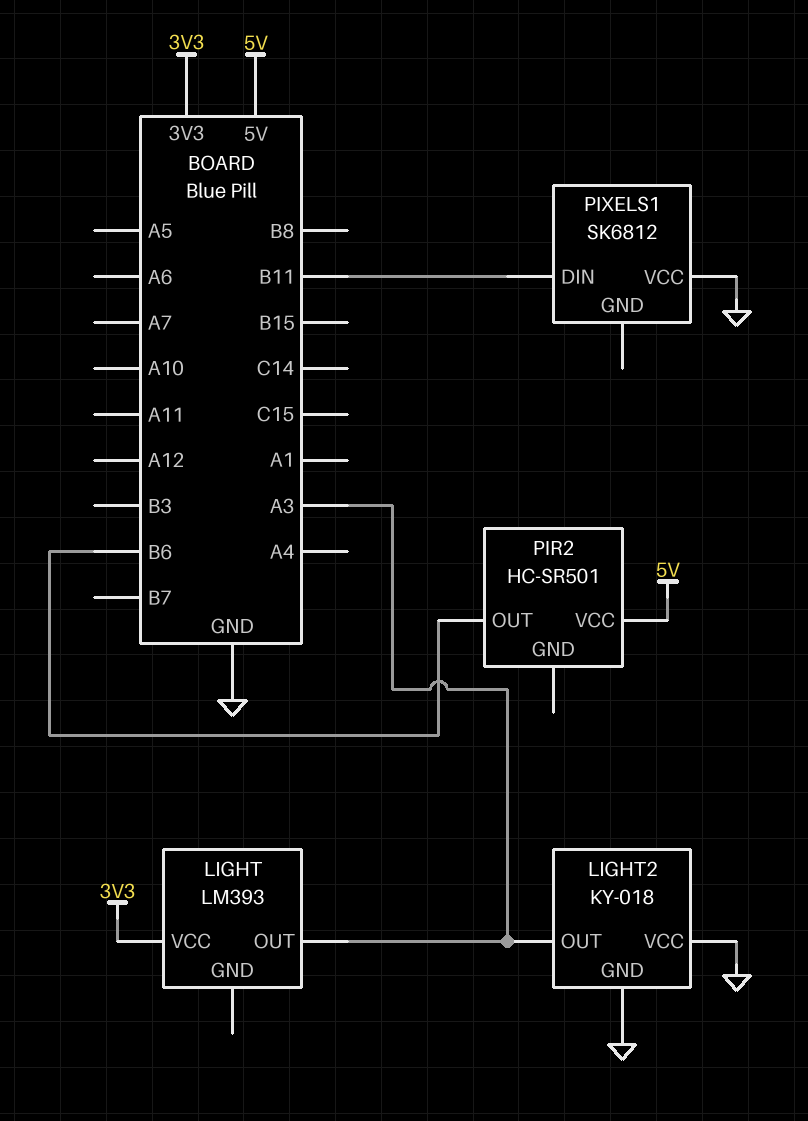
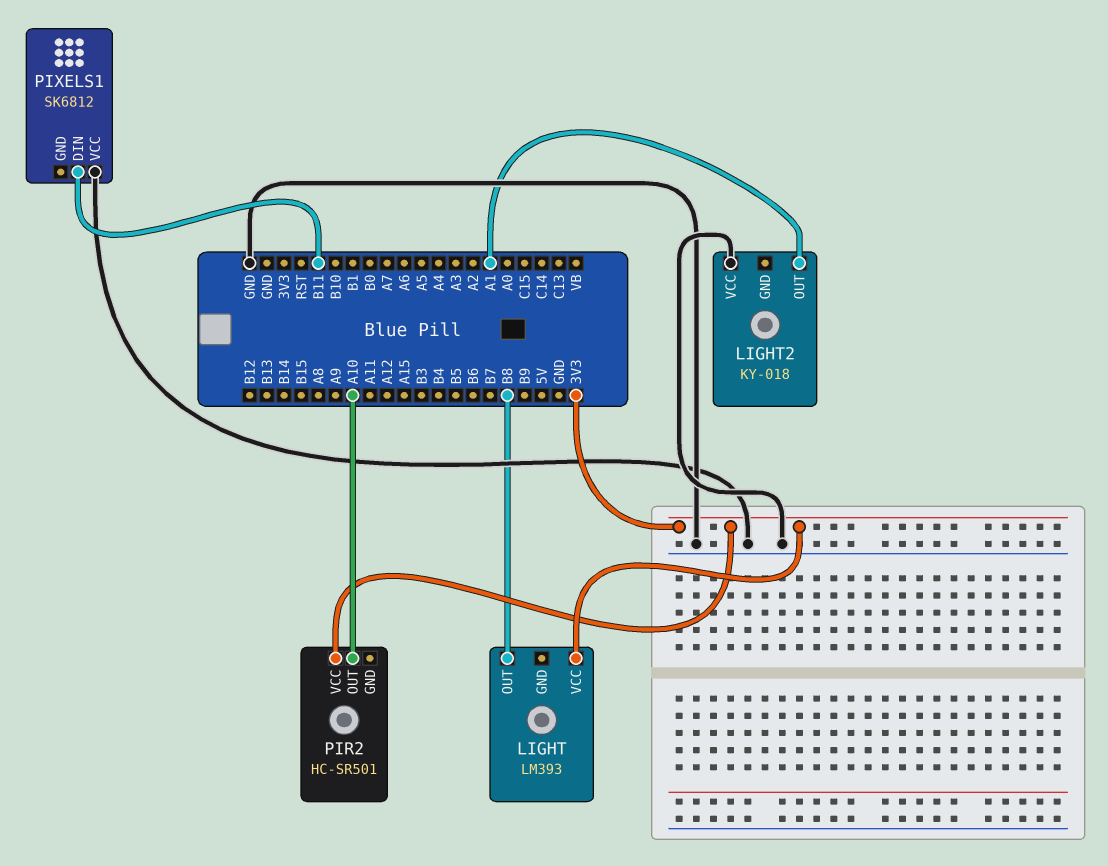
LIGHT pin OUT: A3 -> B8
LIGHT2 pin GND: GND -> none
LIGHT2 pin OUT: A3 -> A1
PIR2 pin OUT: B6 -> A10
PIR2 pin VCC: 5V -> 3V3

